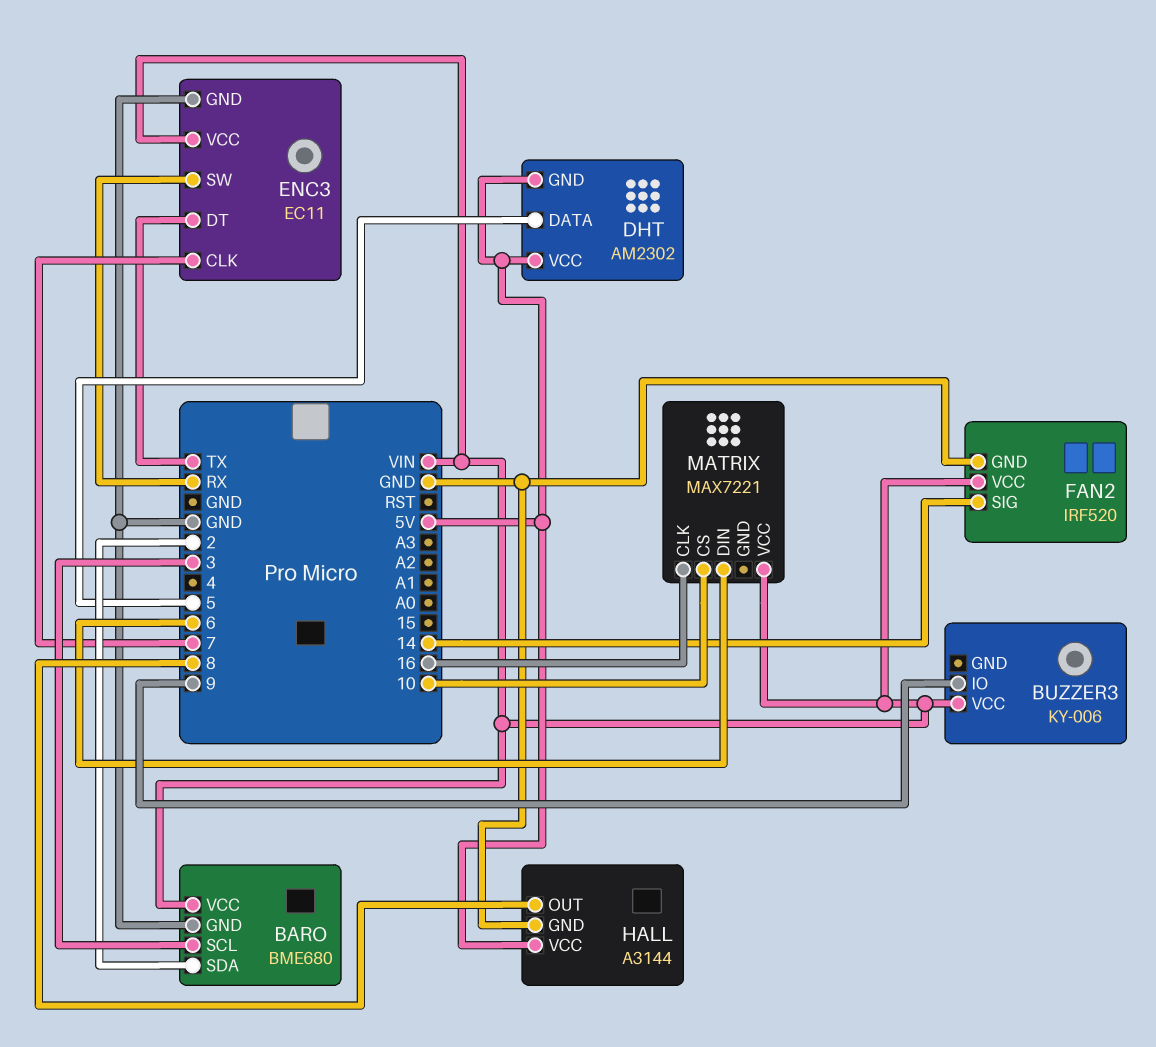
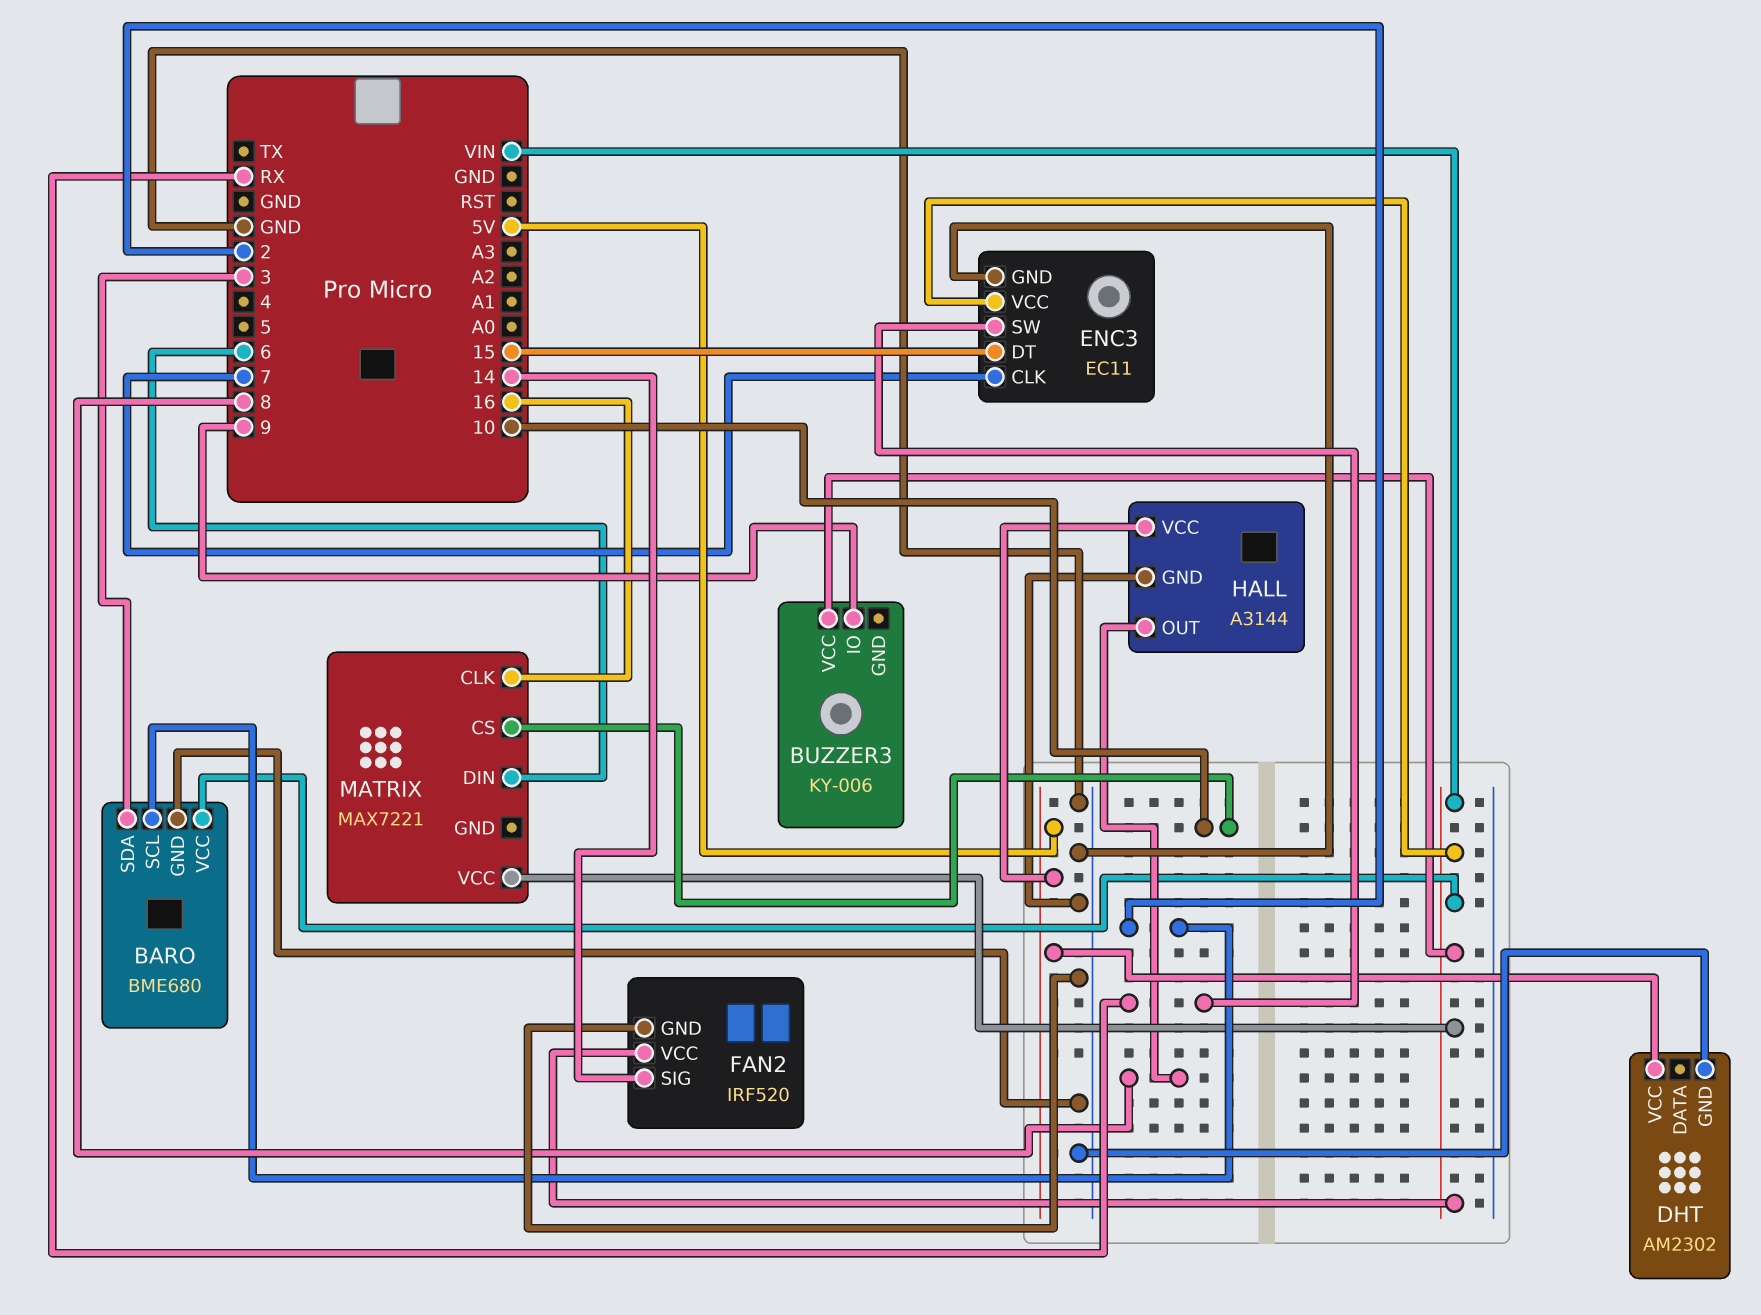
BARO pin SCL: 3 -> 2
BARO pin SDA: 2 -> 3
DHT pin DATA: 5 -> none
DHT pin GND: 5V -> GND
ENC3 pin DT: TX -> 15

